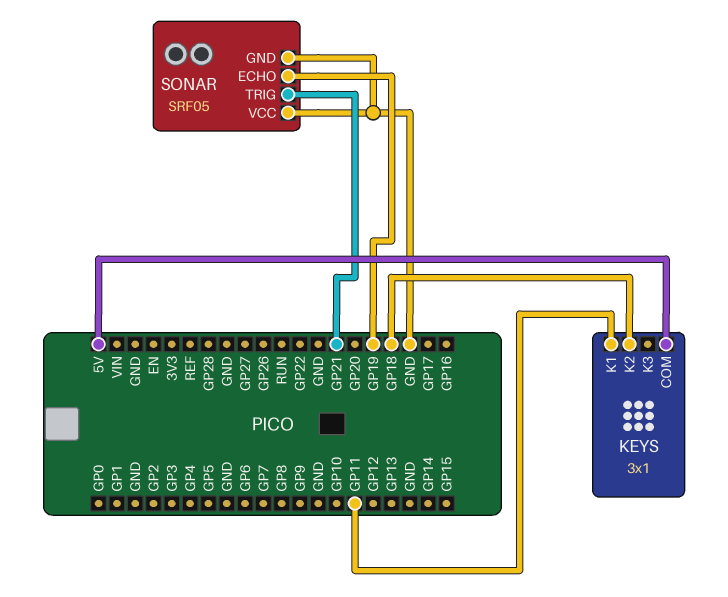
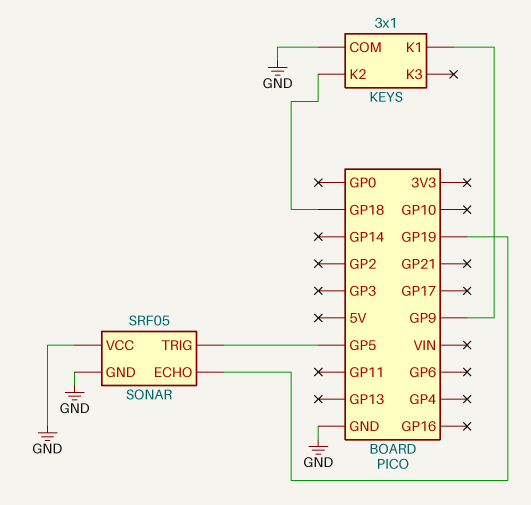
KEYS pin COM: 5V -> GND
KEYS pin K1: GP11 -> GP9
SONAR pin TRIG: GP21 -> GP5

